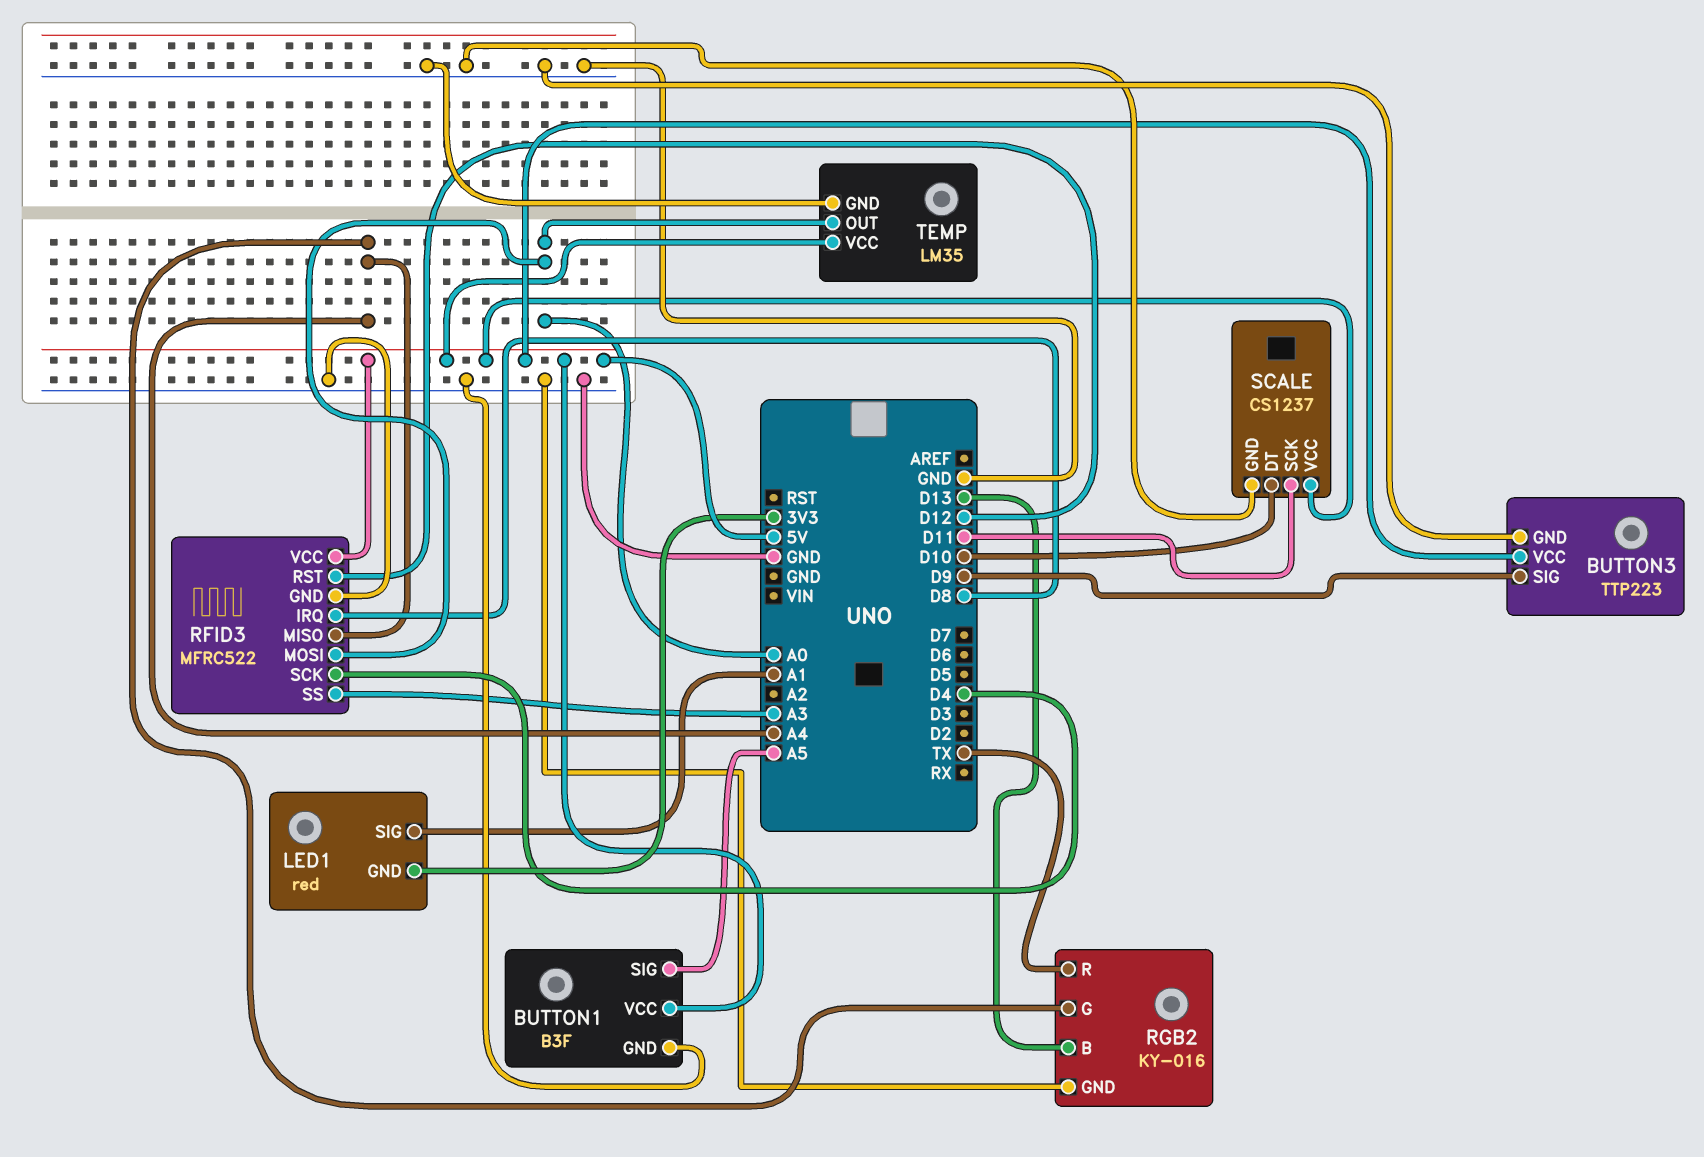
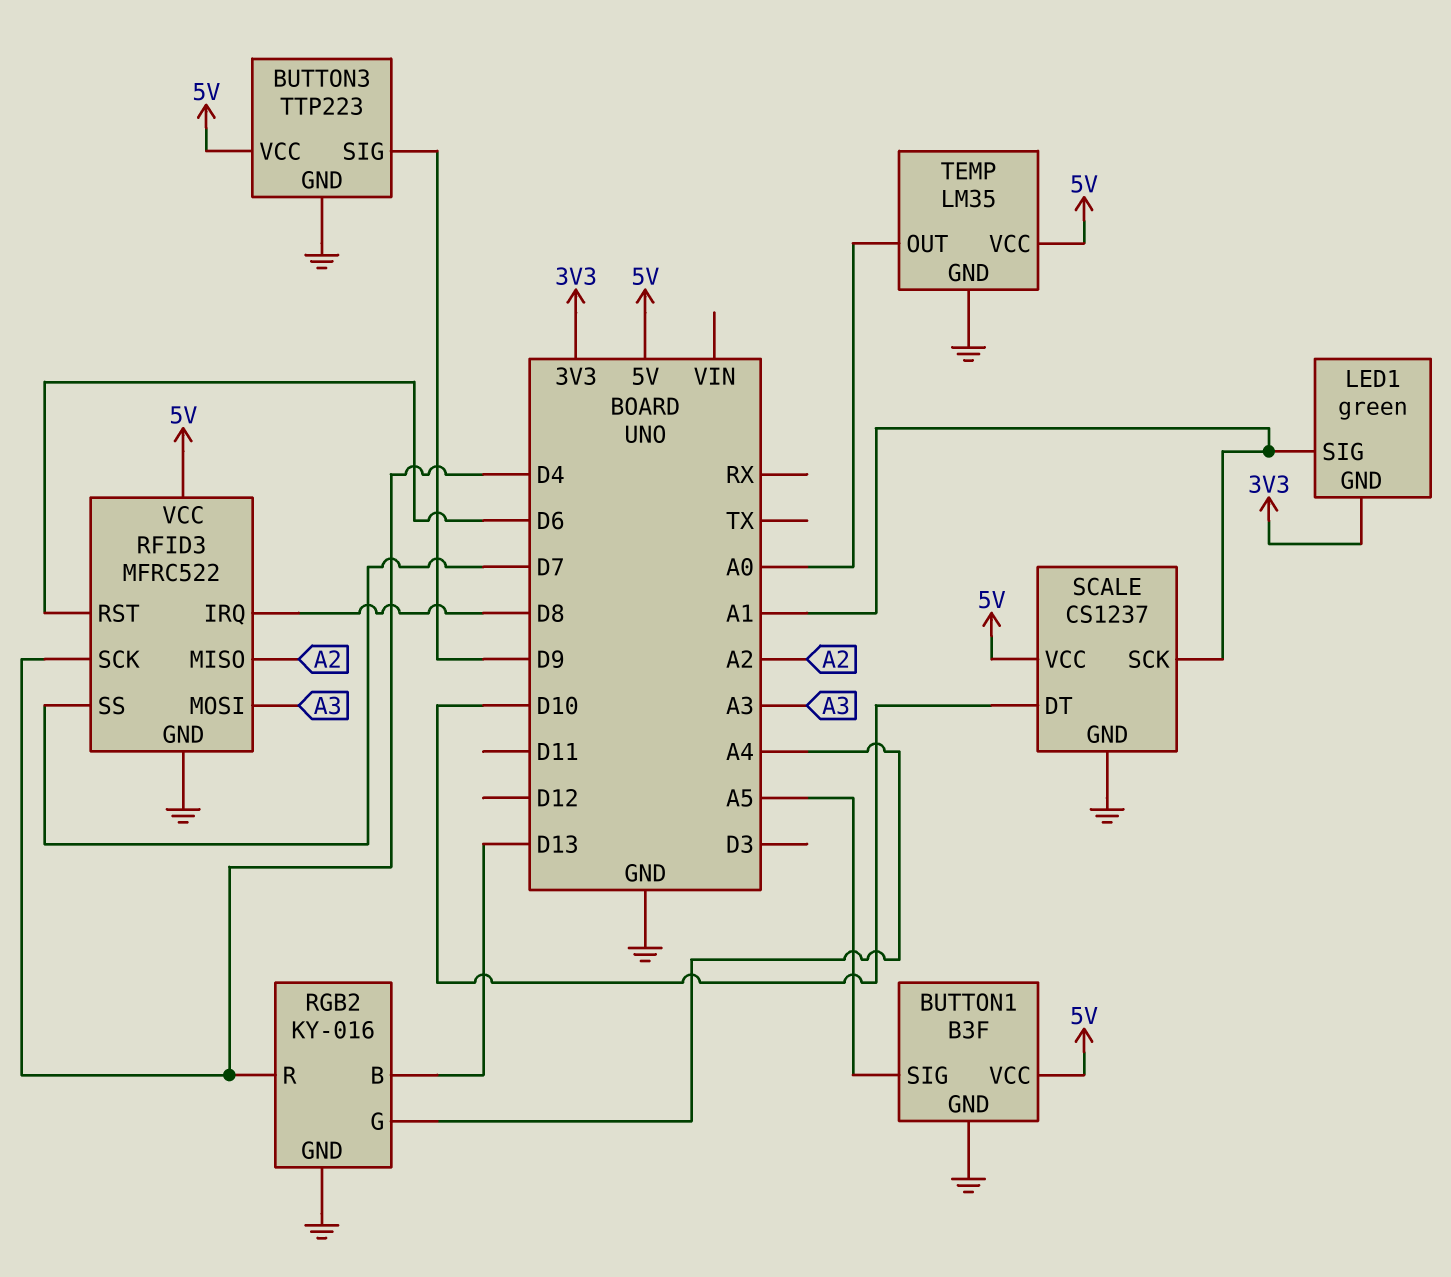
LED1: red -> green
RFID3 pin MISO: A4 -> A2
RFID3 pin MOSI: A0 -> A3
RFID3 pin RST: D12 -> D6
RFID3 pin SS: A3 -> D7
RGB2 pin R: TX -> D4
SCALE pin SCK: D11 -> A1

